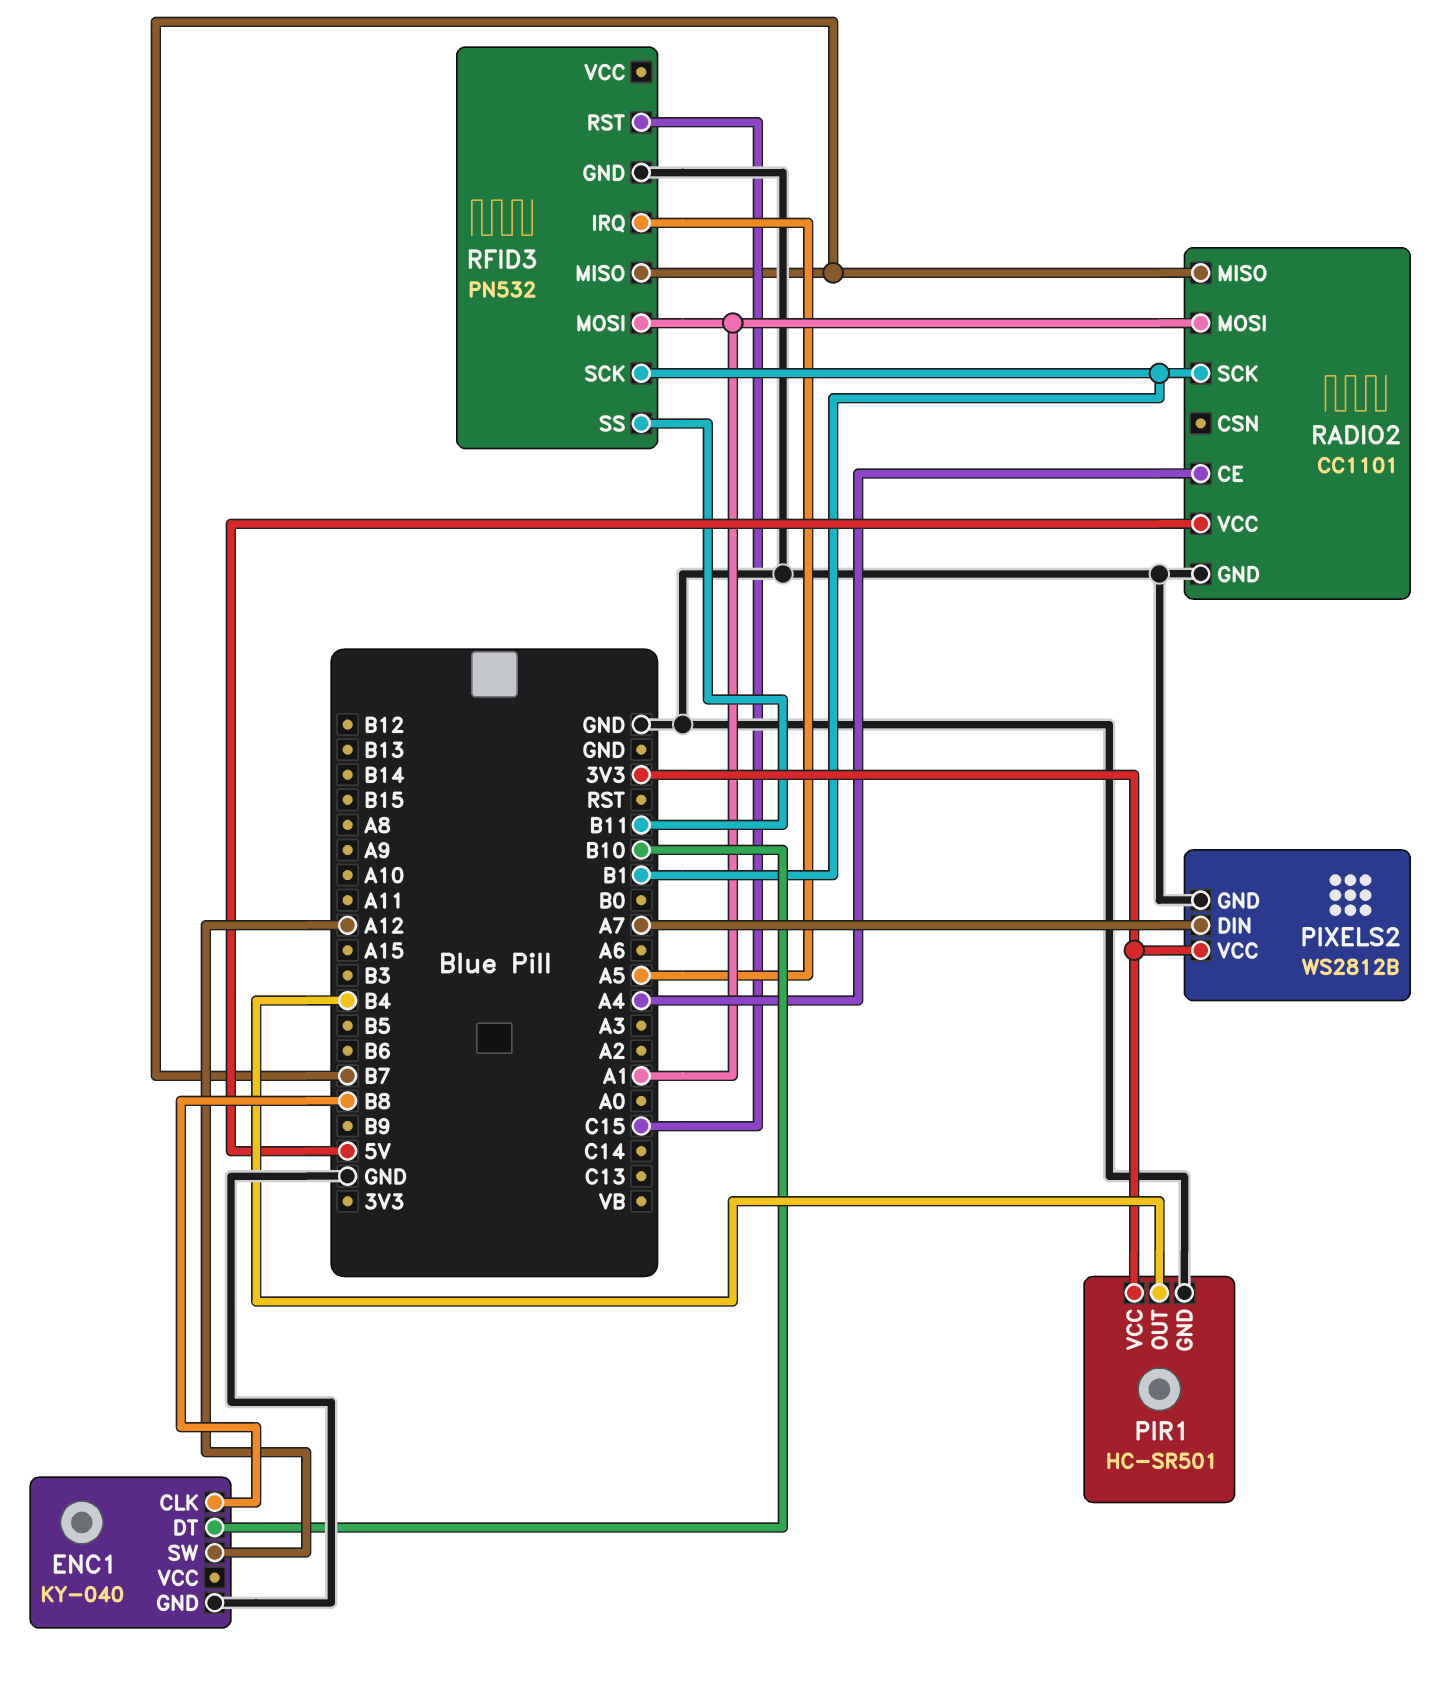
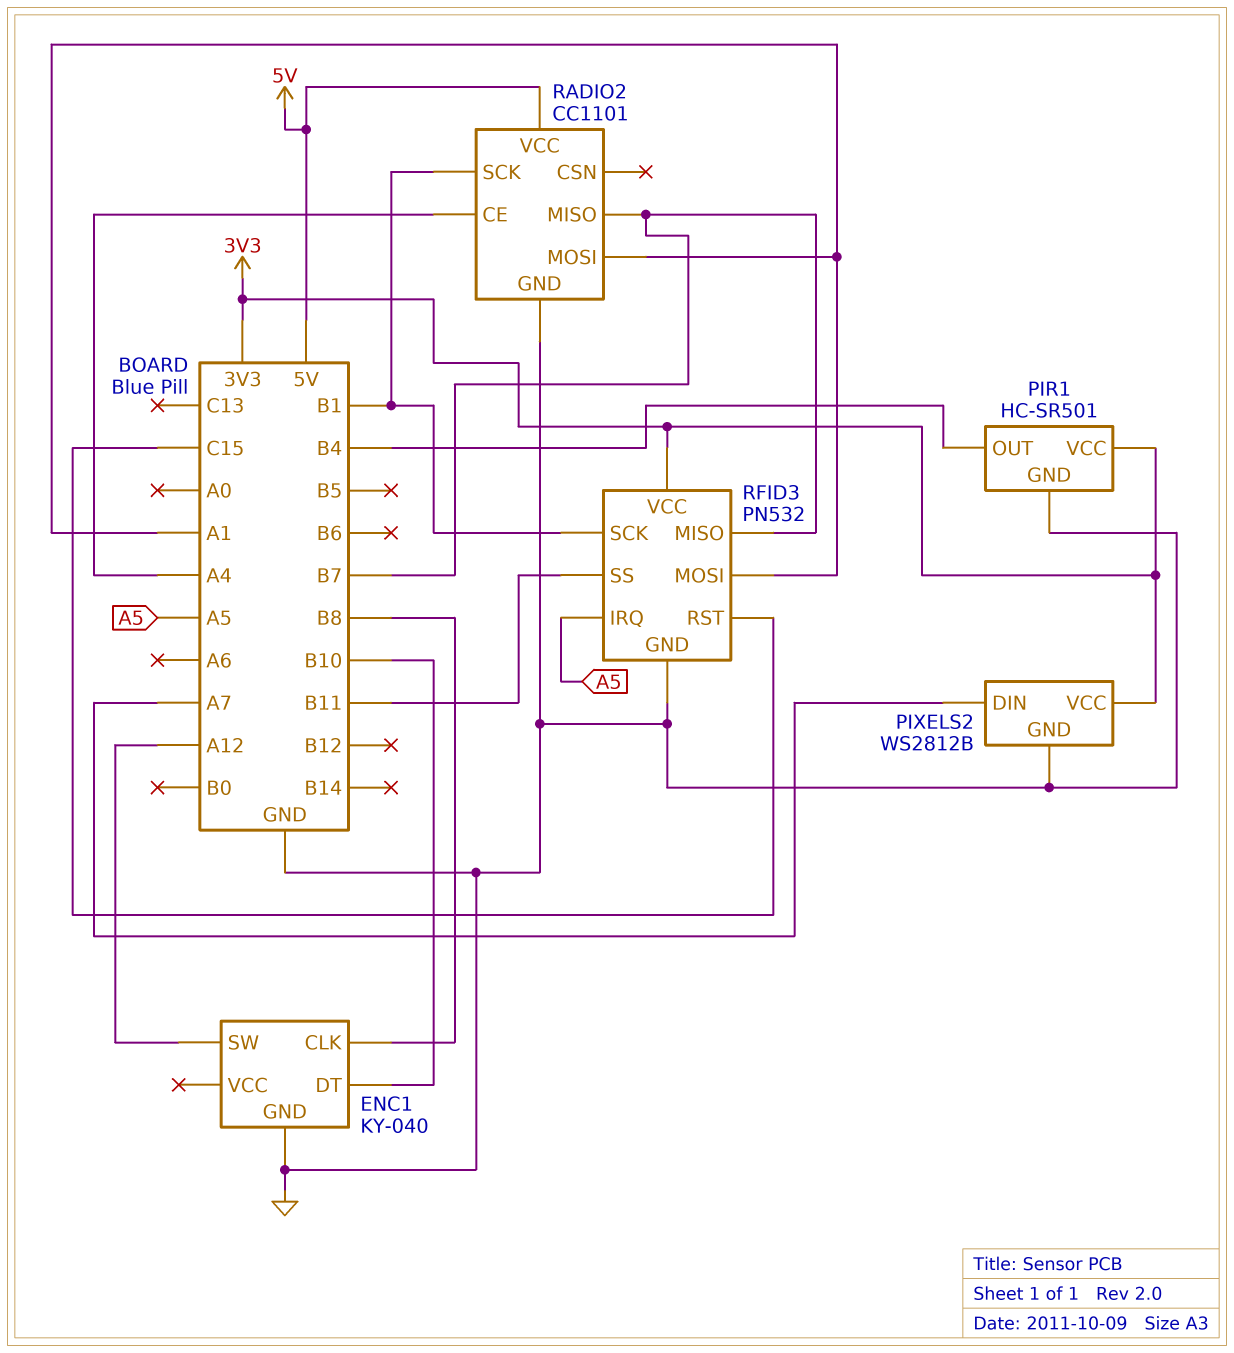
RFID3 pin VCC: none -> 3V3

